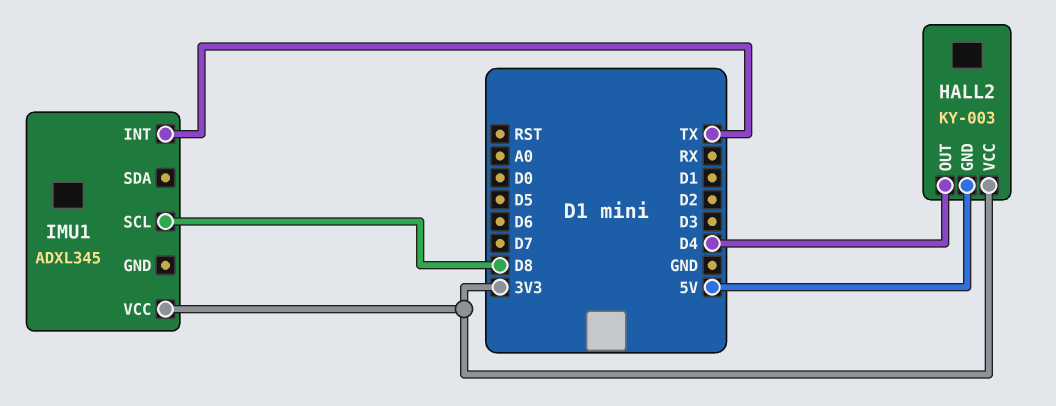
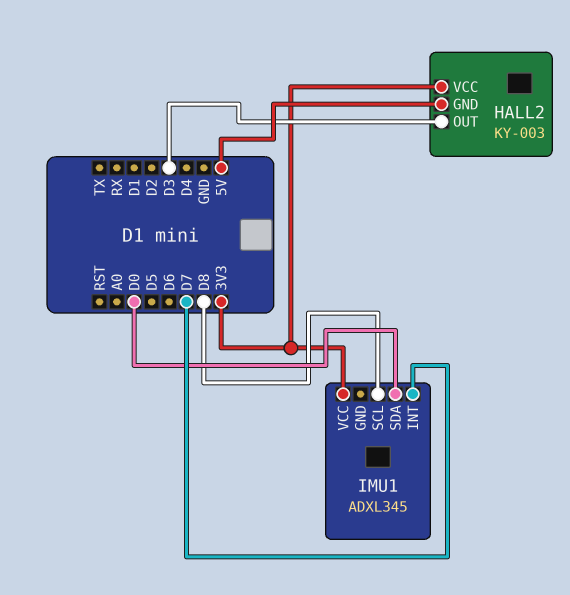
HALL2 pin OUT: D4 -> D3
IMU1 pin INT: TX -> D7
IMU1 pin SDA: none -> D0

